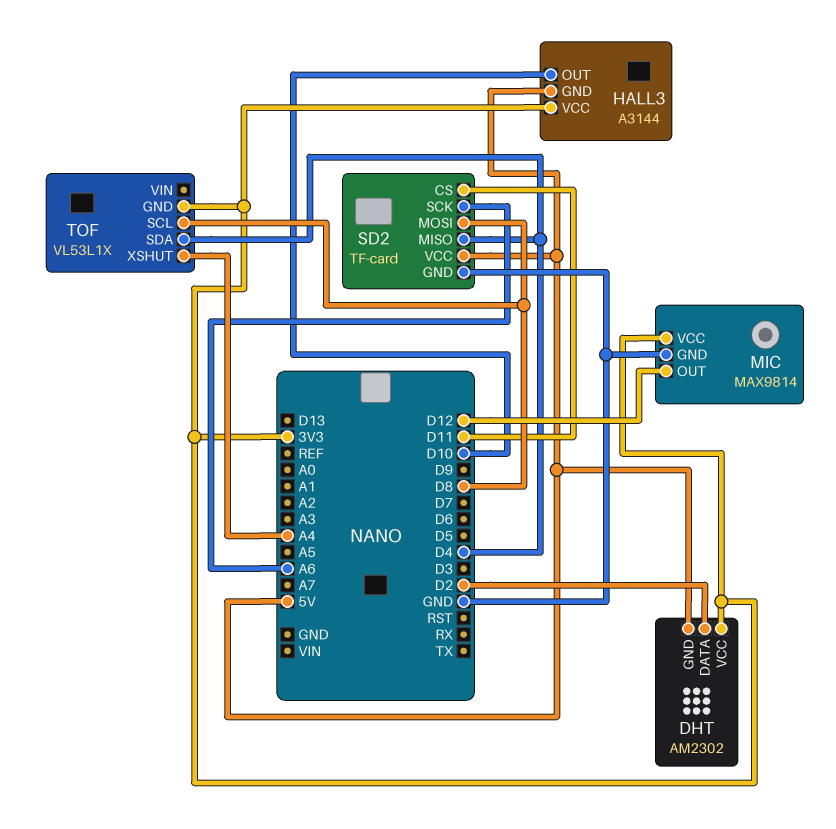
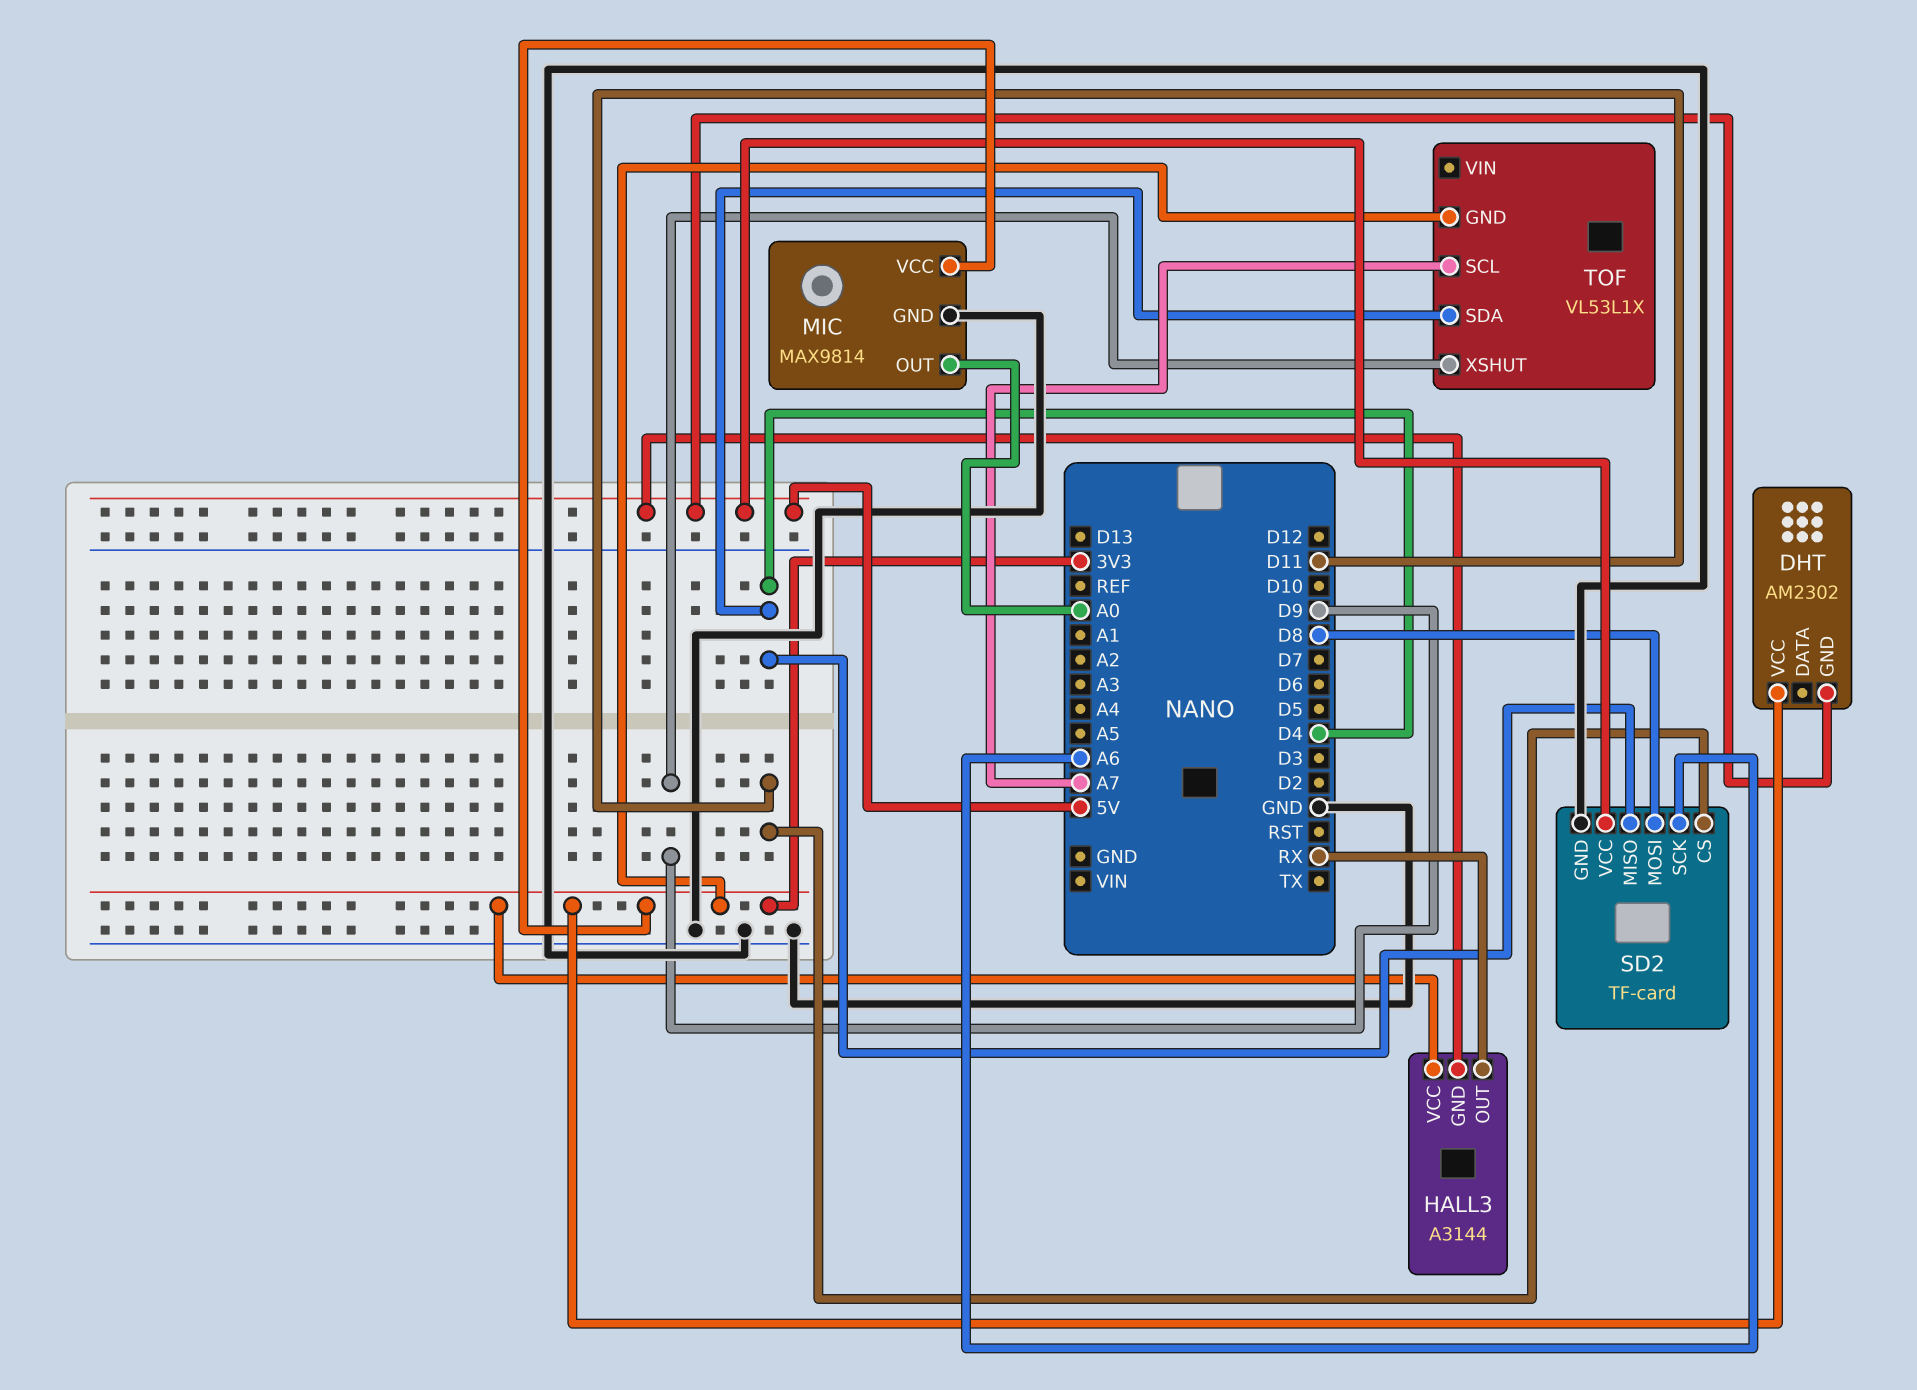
DHT pin DATA: D2 -> none
HALL3 pin OUT: D10 -> RX
MIC pin OUT: D12 -> A0
TOF pin SCL: D8 -> A7
TOF pin XSHUT: A4 -> D9

